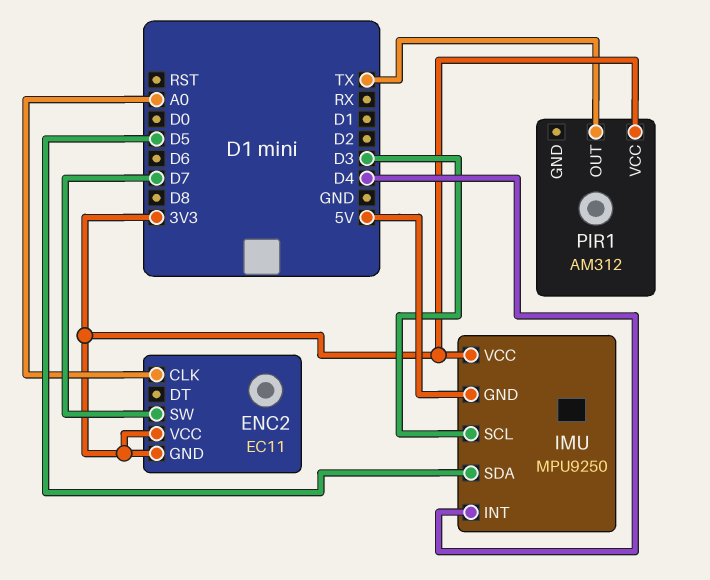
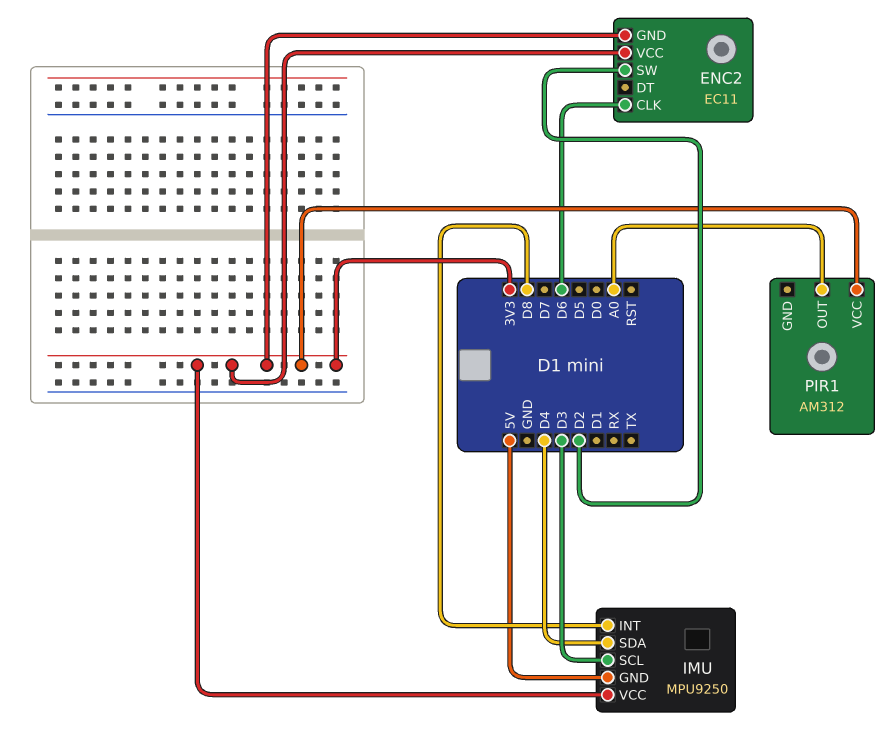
ENC2 pin CLK: A0 -> D6
ENC2 pin SW: D7 -> D2
IMU pin INT: D4 -> D8
IMU pin SDA: D5 -> D4
PIR1 pin OUT: TX -> A0

